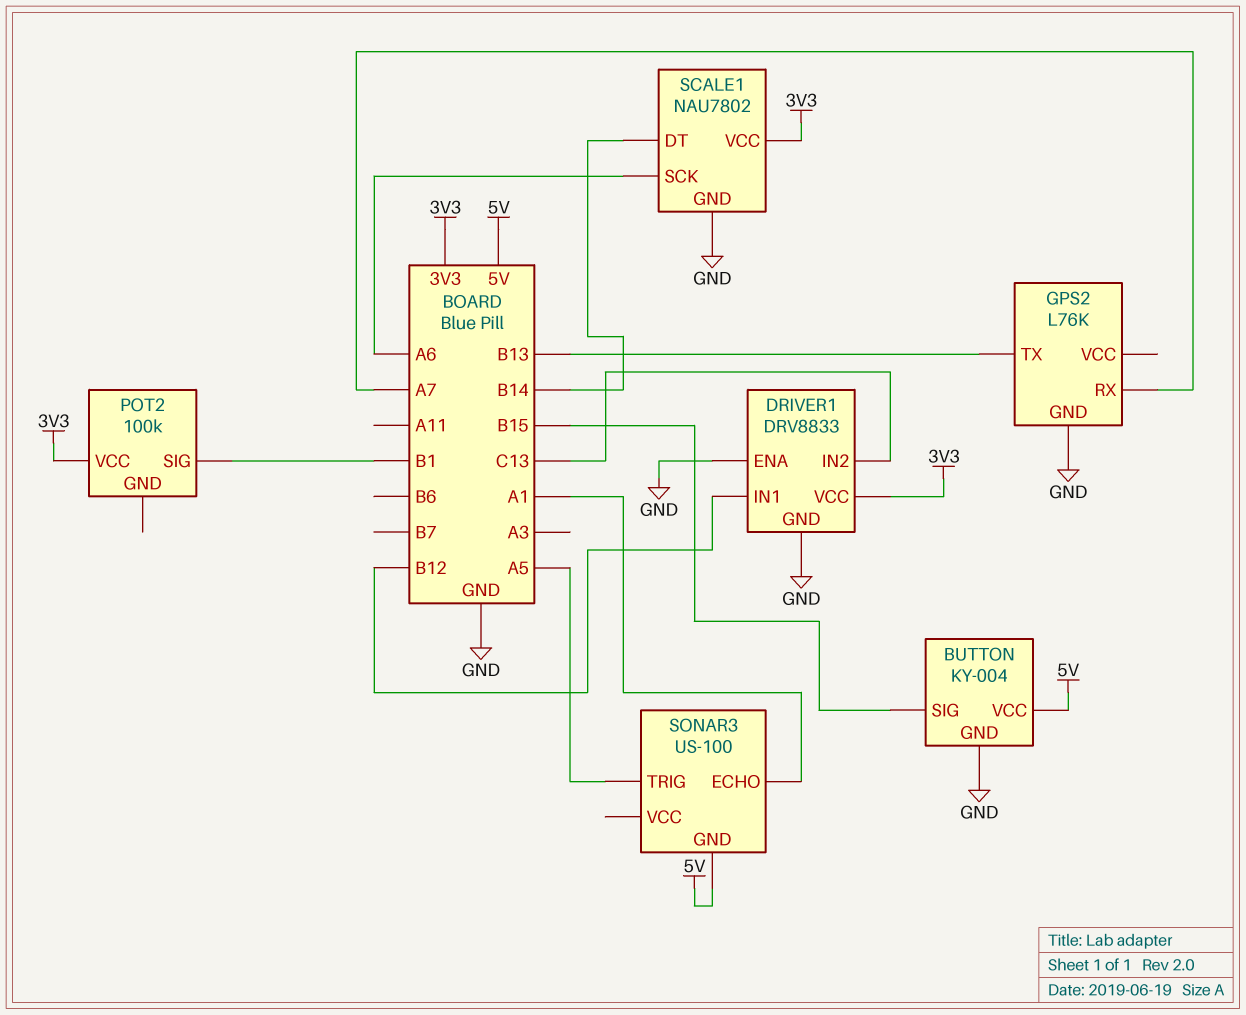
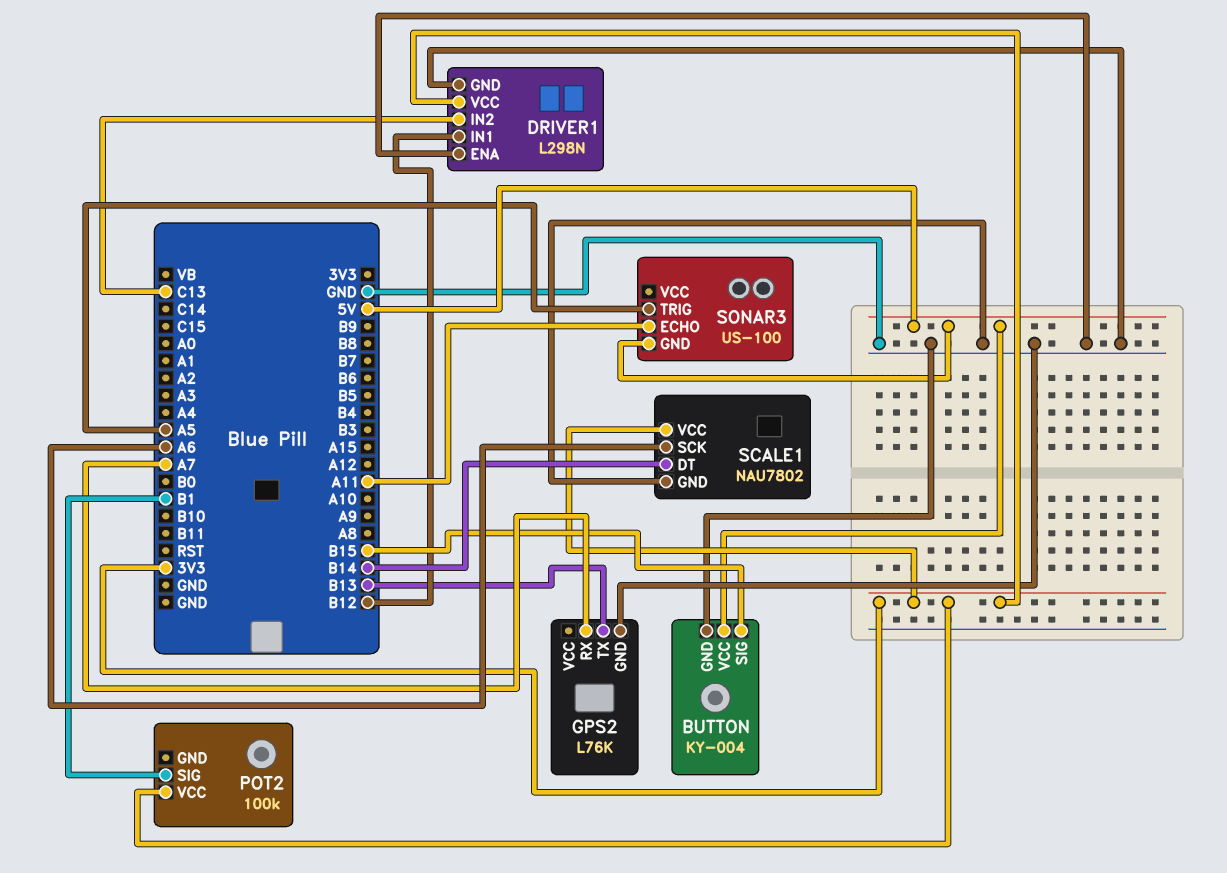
DRIVER1: DRV8833 -> L298N
SONAR3 pin ECHO: A1 -> A11

